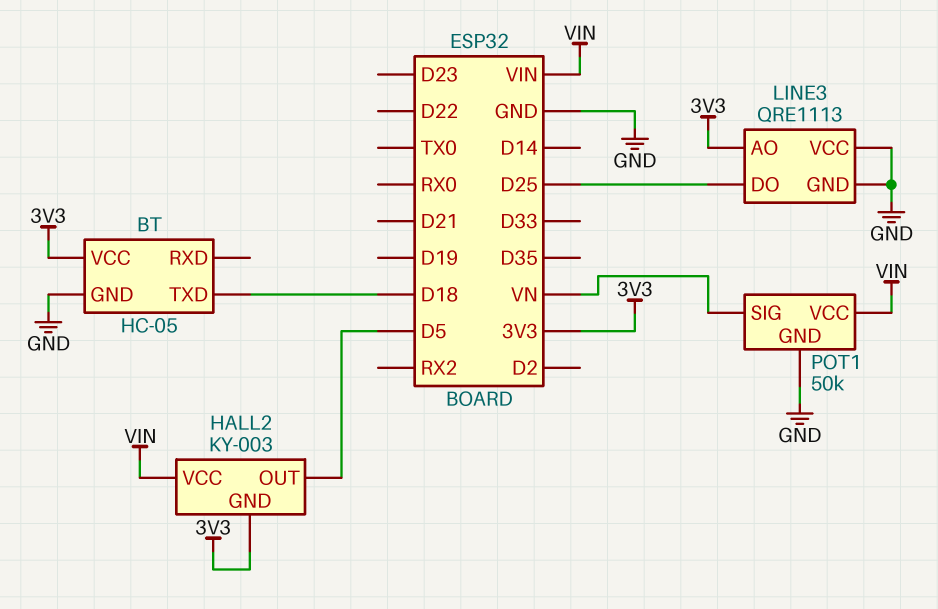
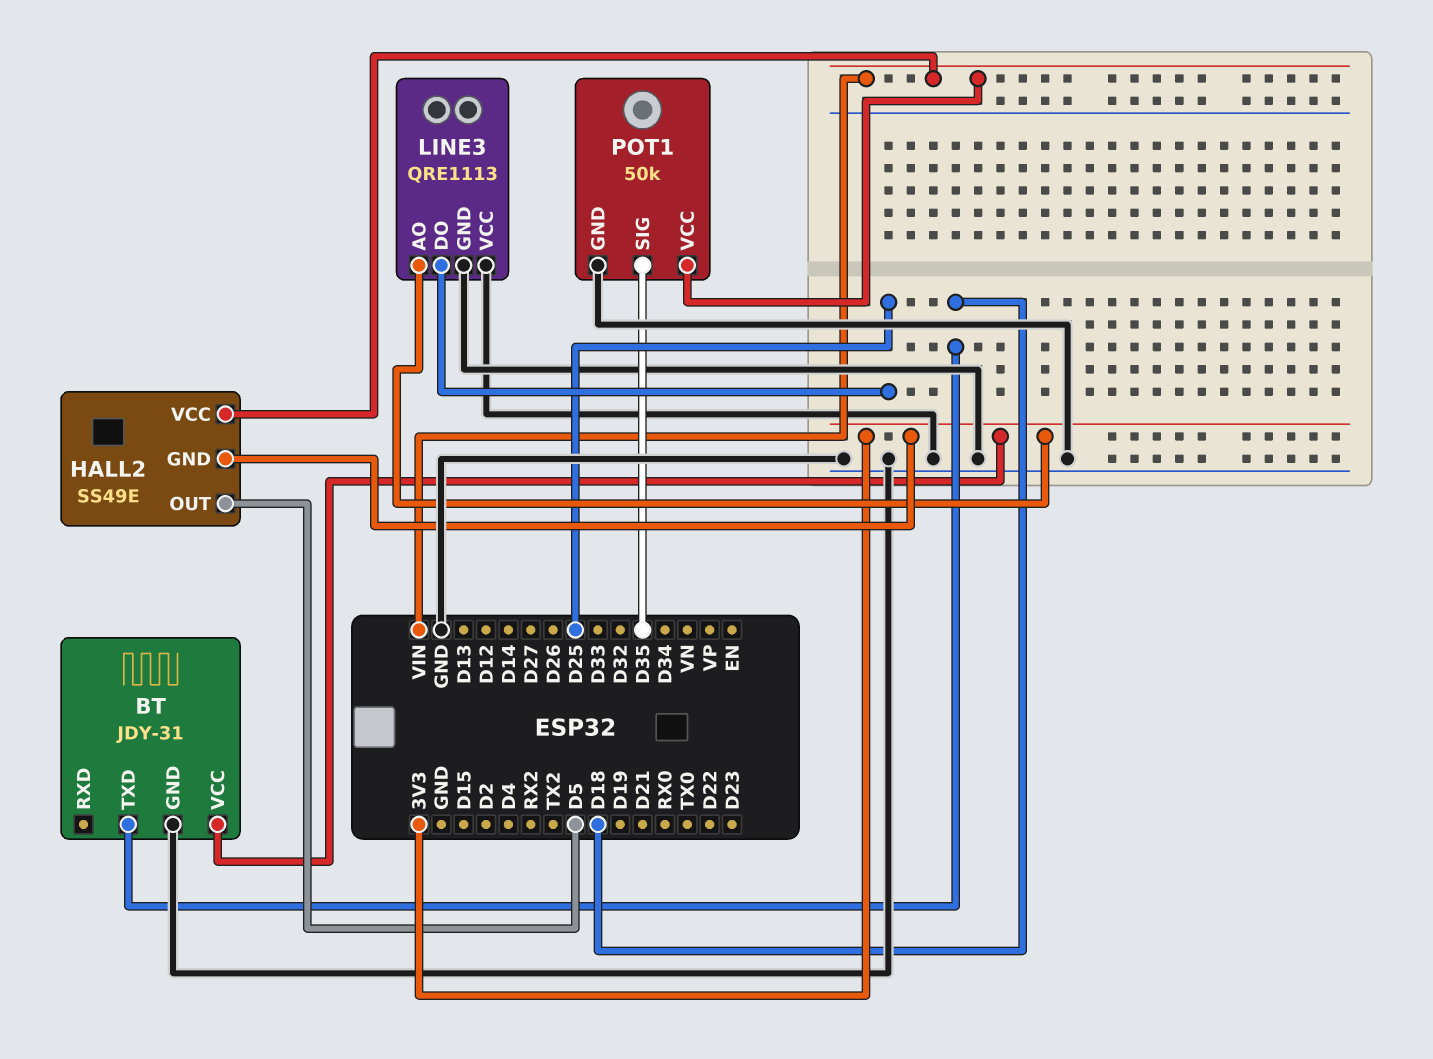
BT: HC-05 -> JDY-31
HALL2: KY-003 -> SS49E
POT1 pin SIG: VN -> D35

